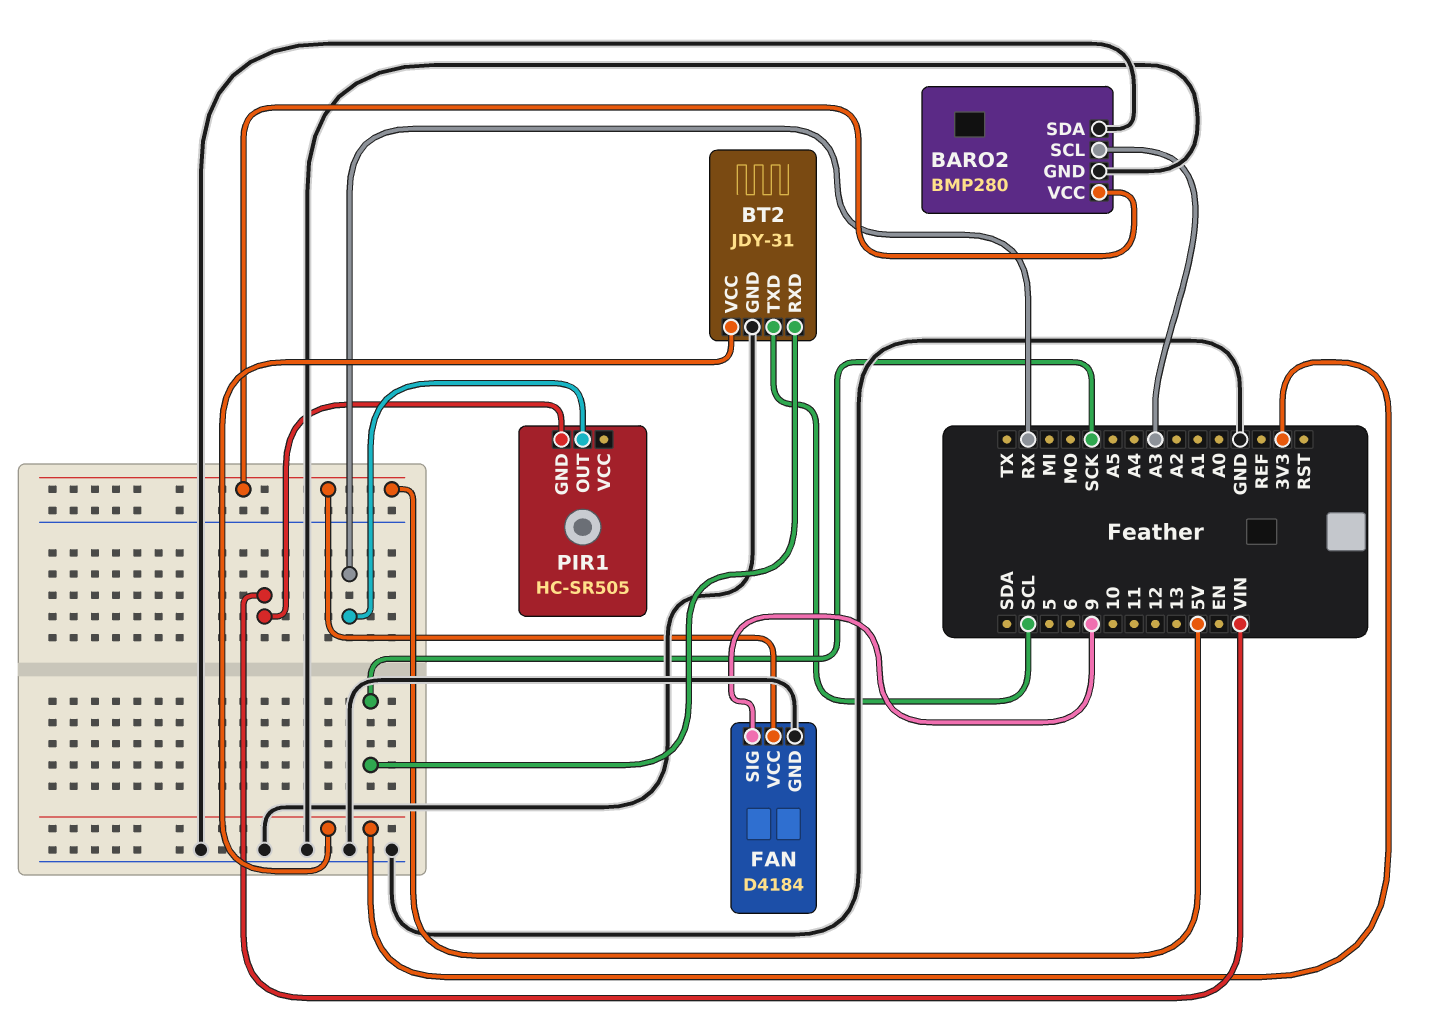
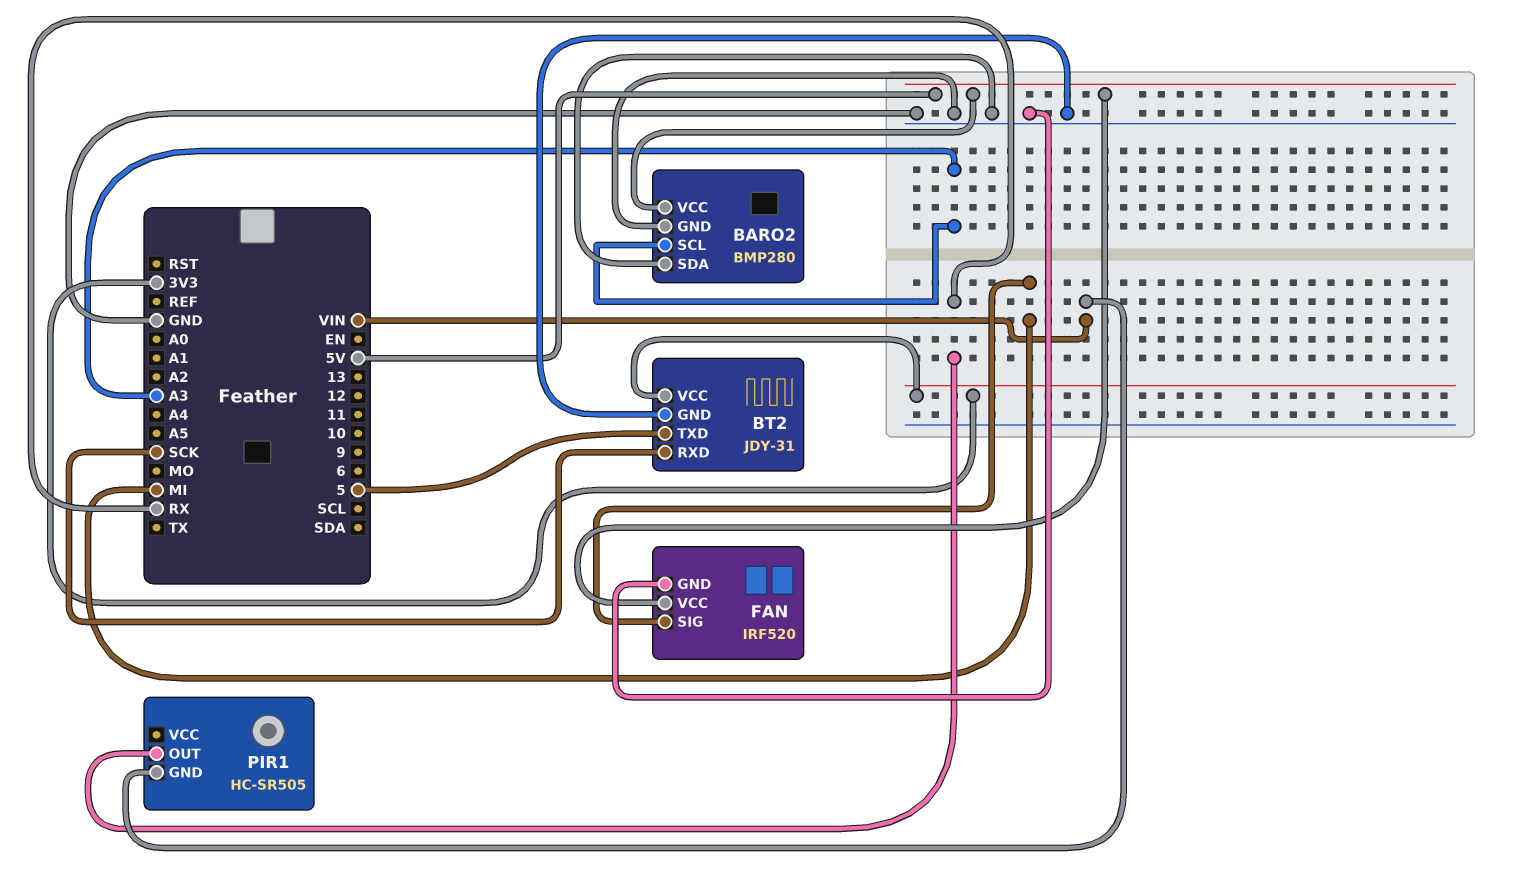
BT2 pin TXD: SCL -> 5
FAN: D4184 -> IRF520
FAN pin SIG: 9 -> MI

